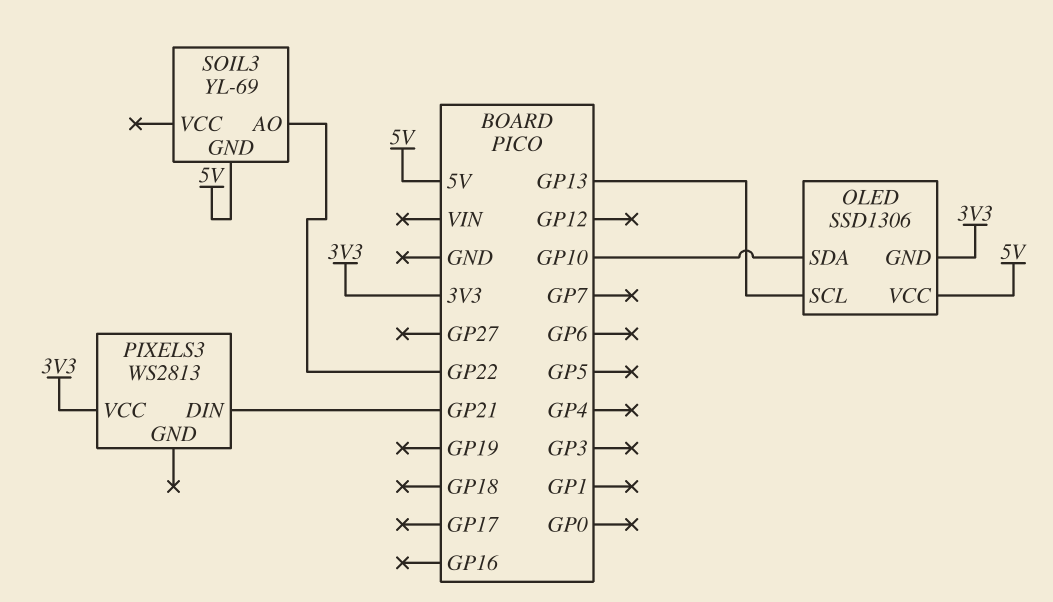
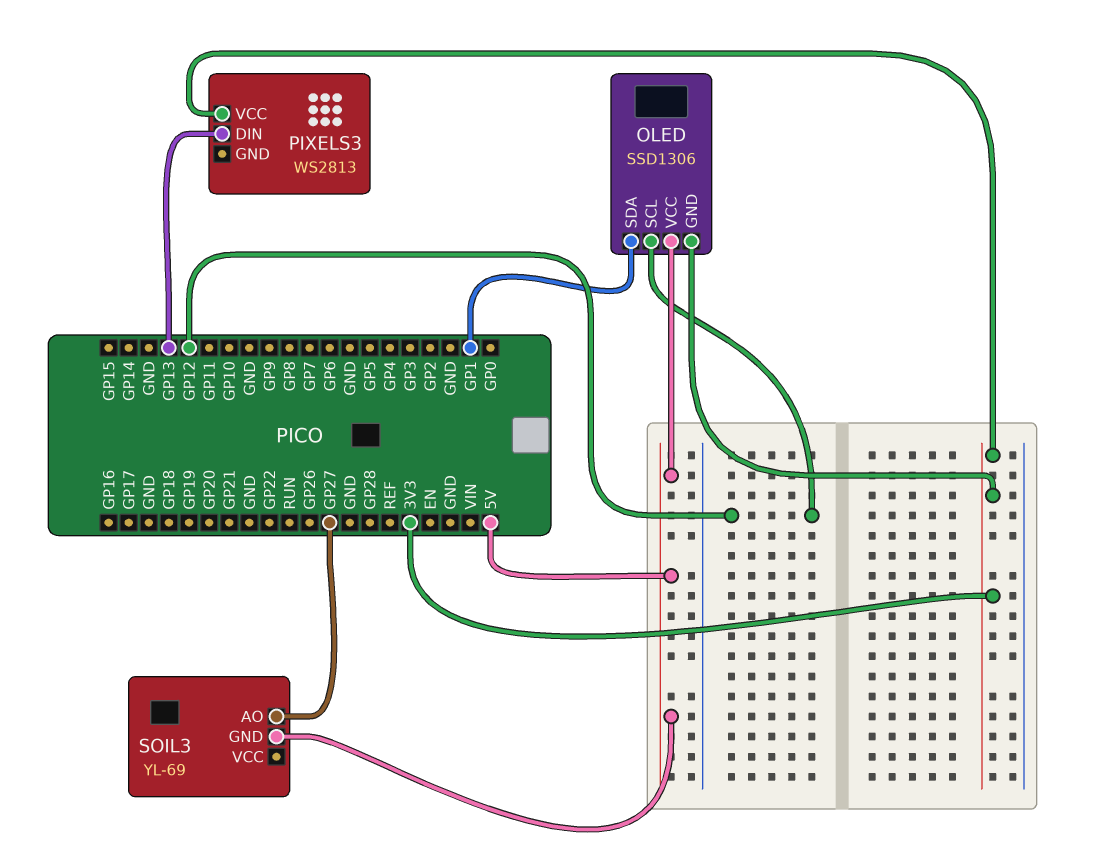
OLED pin SCL: GP13 -> GP12
OLED pin SDA: GP10 -> GP1
PIXELS3 pin DIN: GP21 -> GP13
SOIL3 pin AO: GP22 -> GP27

